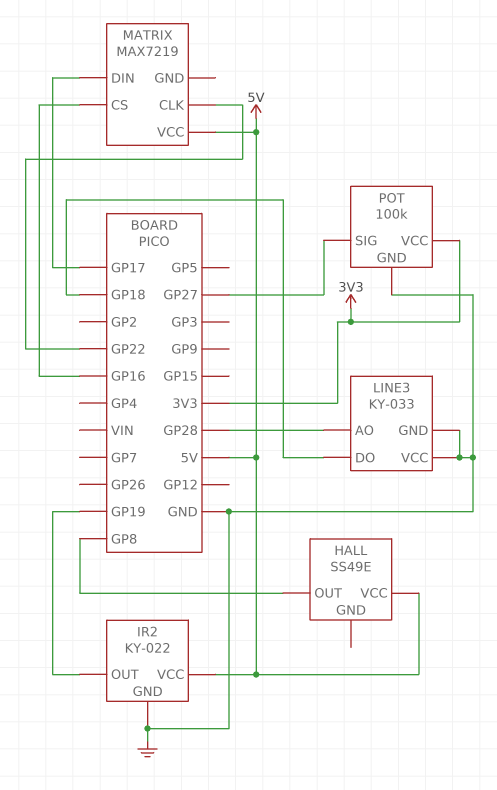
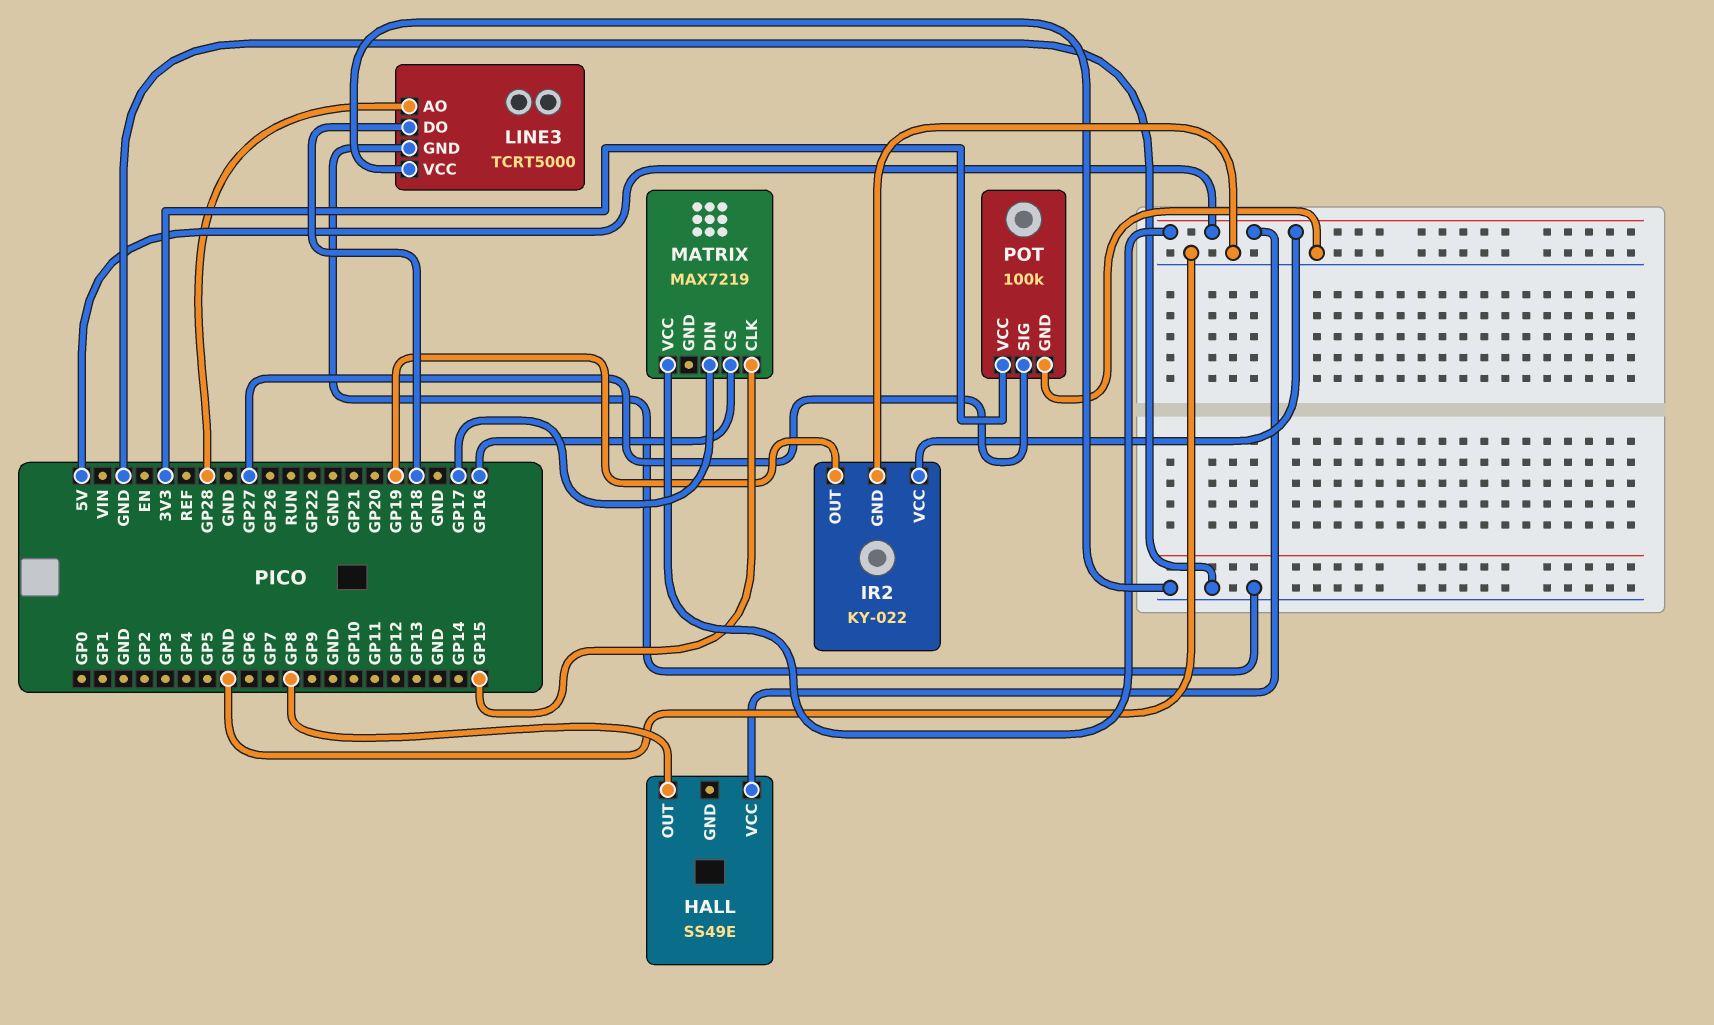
LINE3: KY-033 -> TCRT5000
MATRIX pin CLK: GP22 -> GP15

